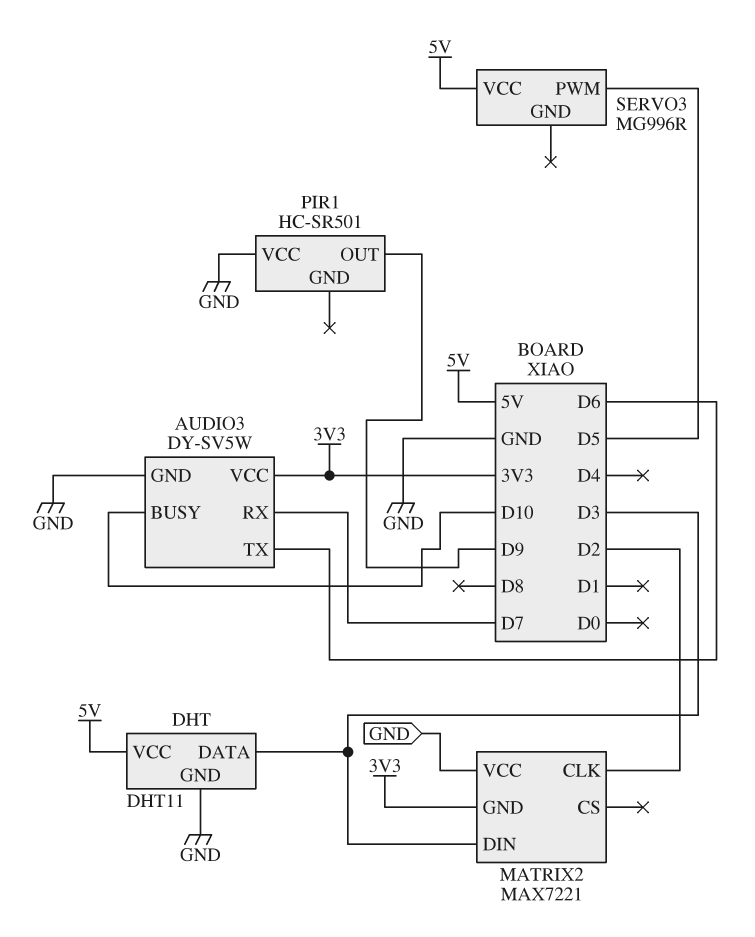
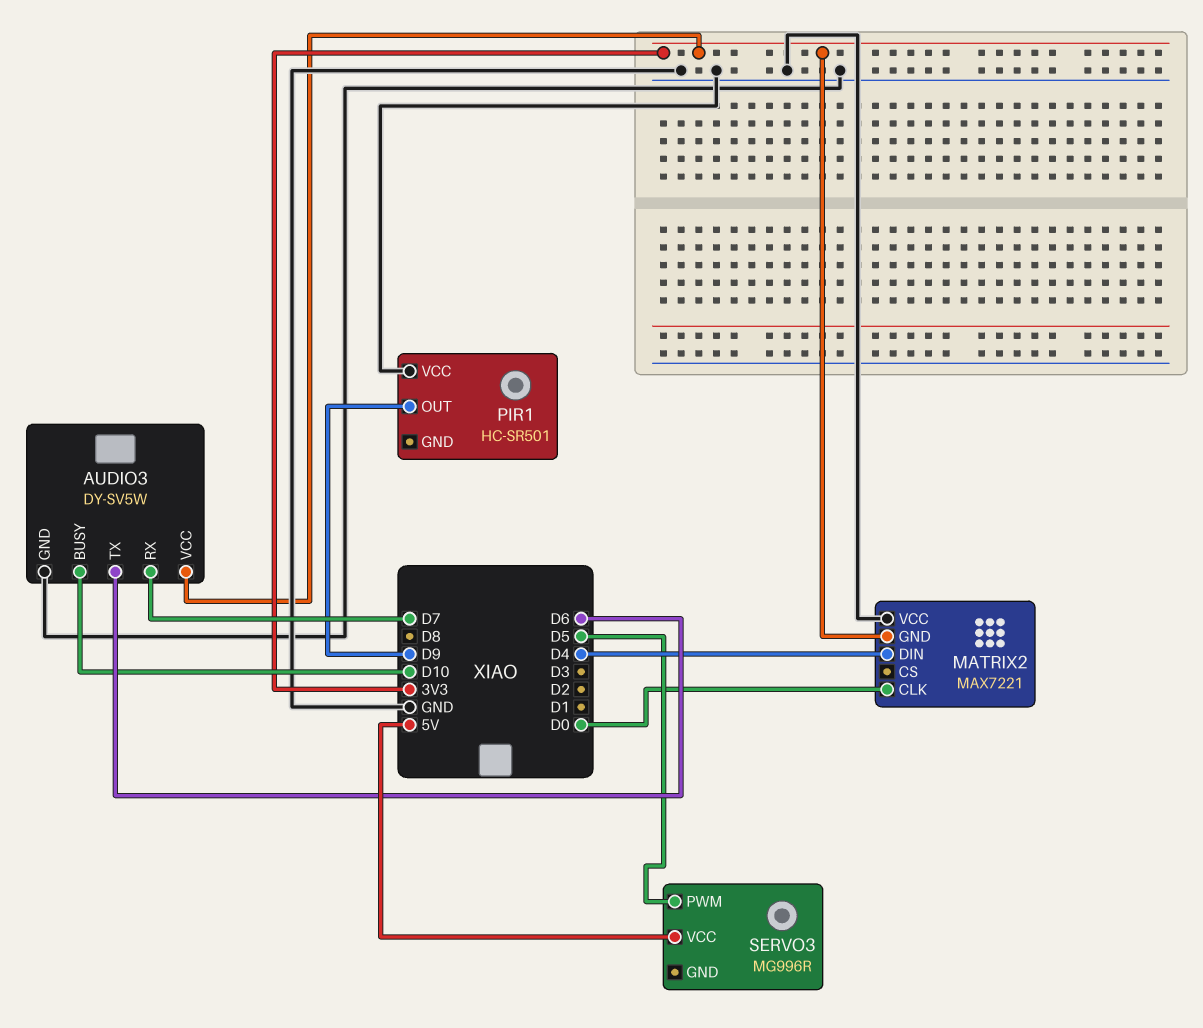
DHT: DHT11 -> none
DHT pin DATA: D3 -> none
DHT pin GND: GND -> none
DHT pin VCC: 5V -> none
MATRIX2 pin CLK: D2 -> D0
MATRIX2 pin DIN: D3 -> D4

